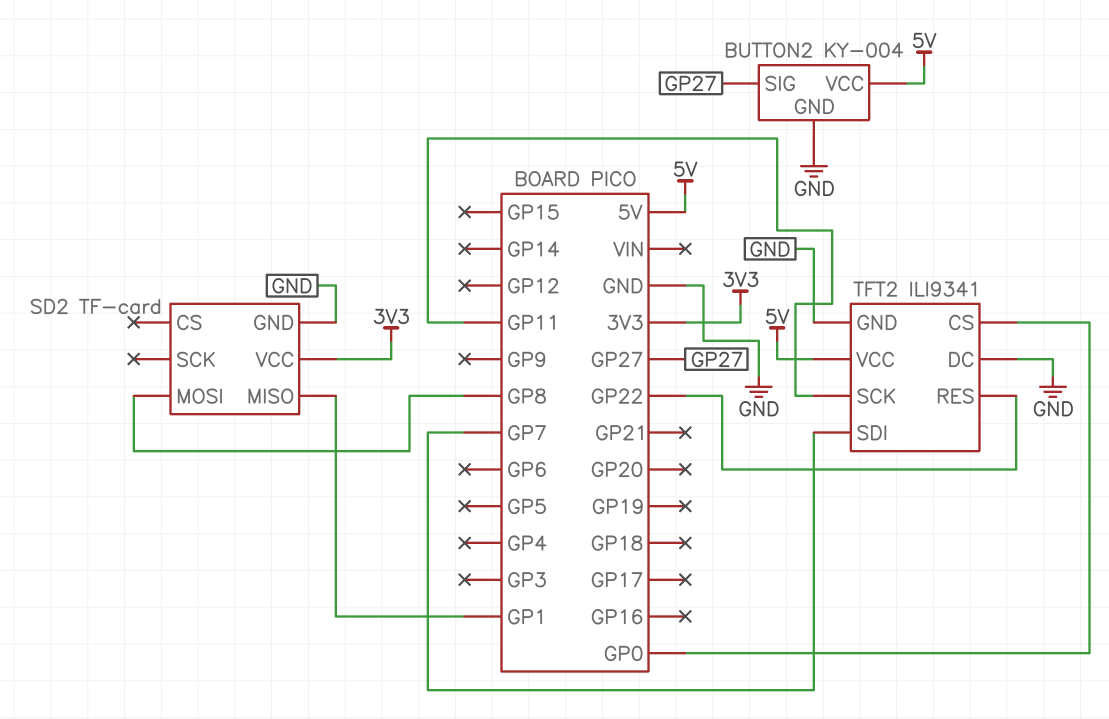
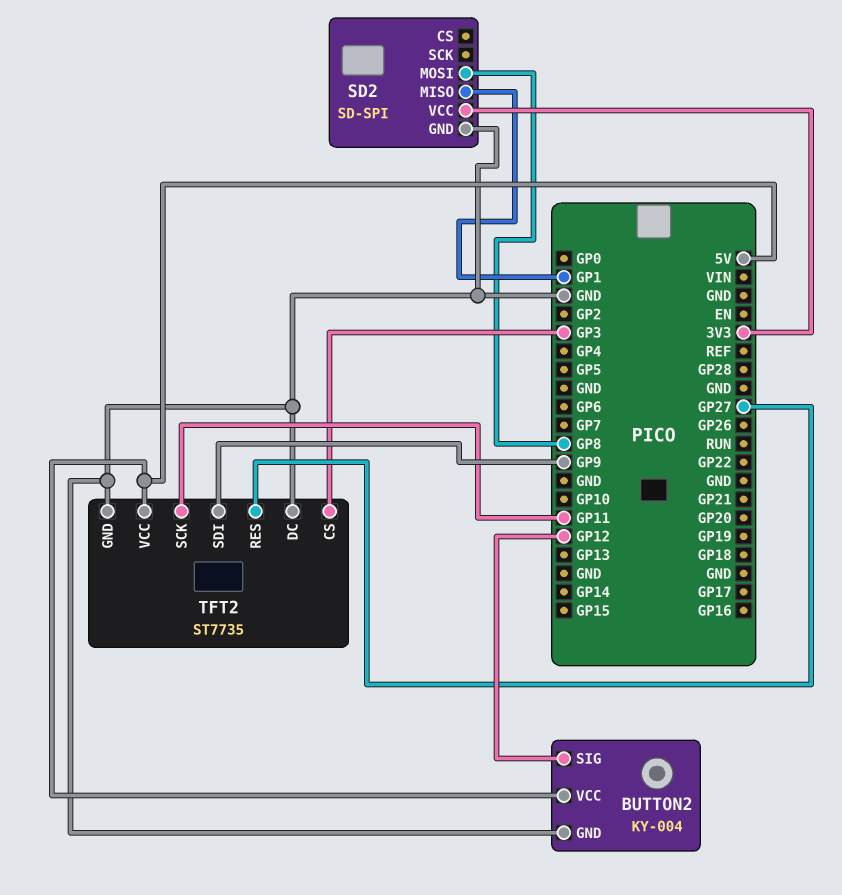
BUTTON2 pin SIG: GP27 -> GP12
SD2: TF-card -> SD-SPI
TFT2: ILI9341 -> ST7735
TFT2 pin CS: GP0 -> GP3
TFT2 pin RES: GP22 -> GP27
TFT2 pin SDI: GP7 -> GP9

